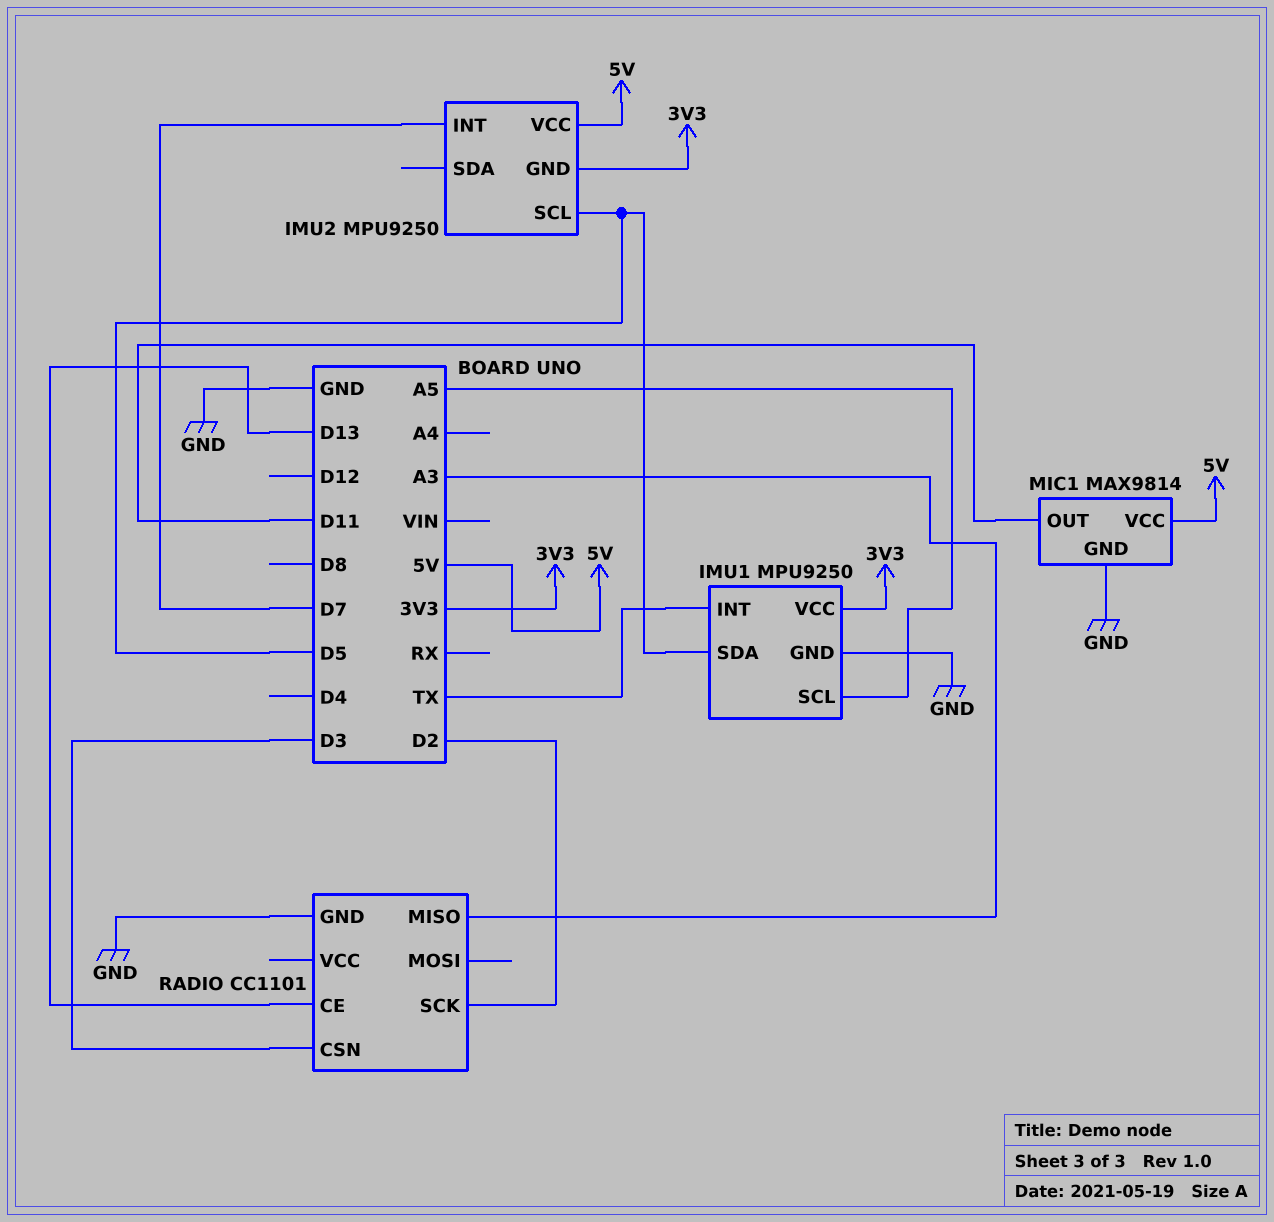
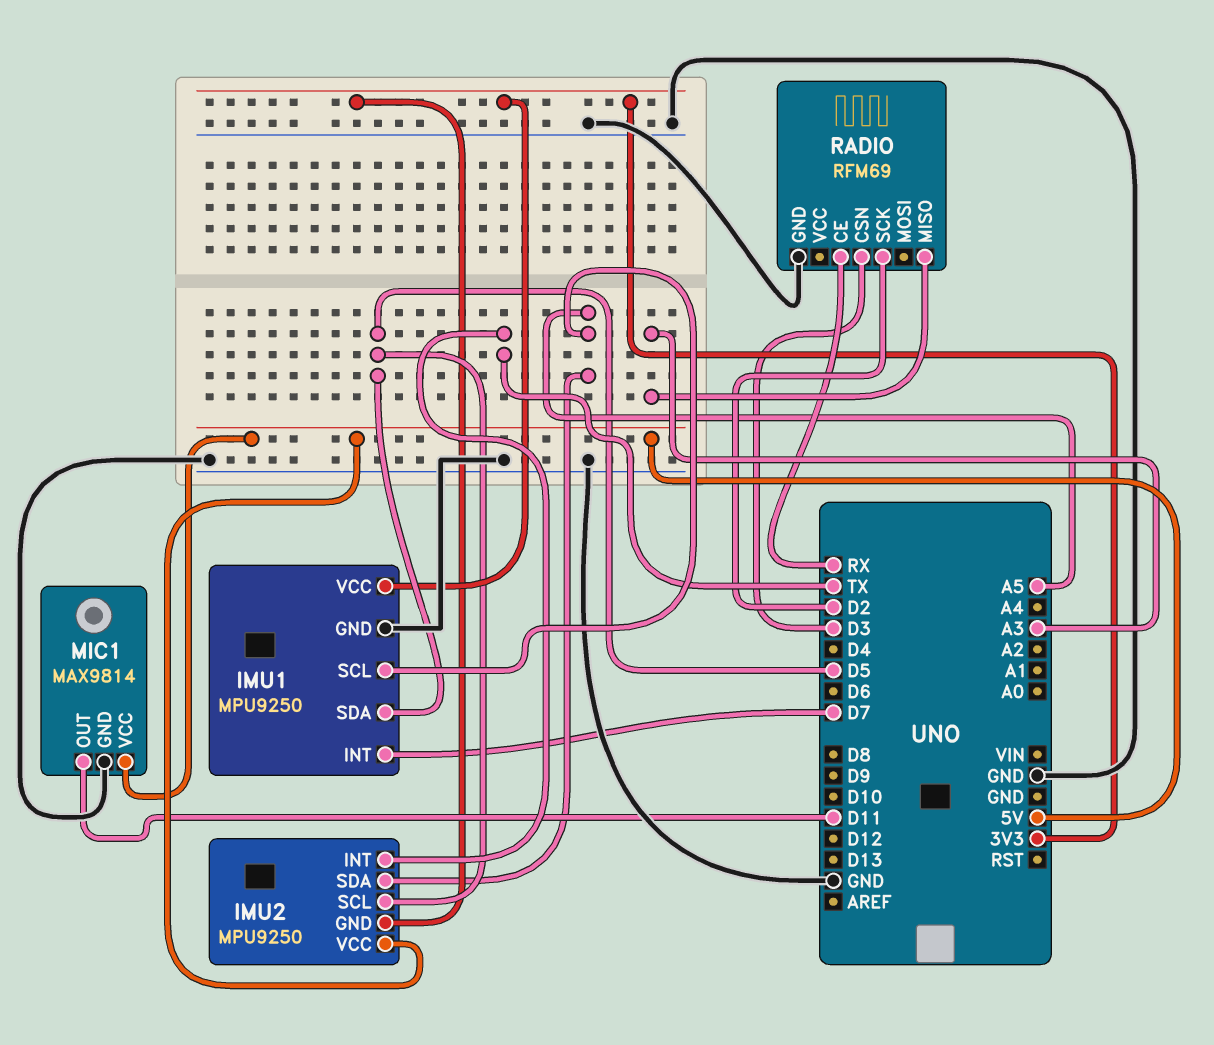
IMU1 pin INT: TX -> D7
IMU2 pin INT: D7 -> TX
IMU2 pin SDA: none -> A5
RADIO: CC1101 -> RFM69
RADIO pin CE: D13 -> RX

